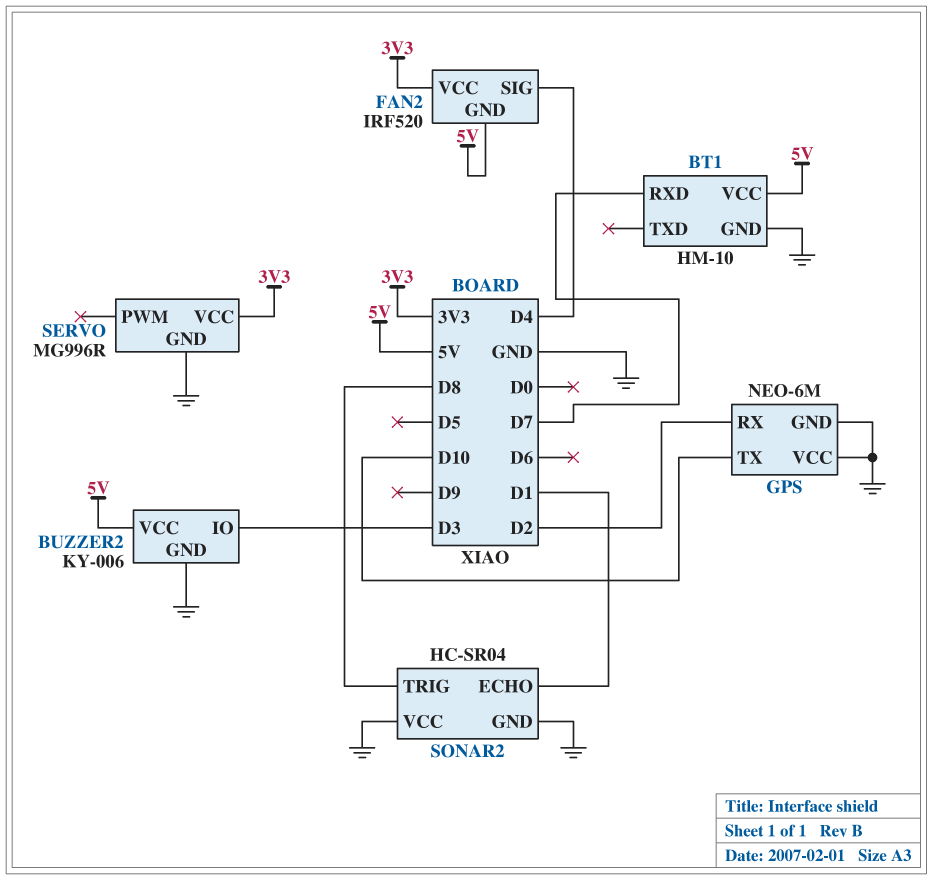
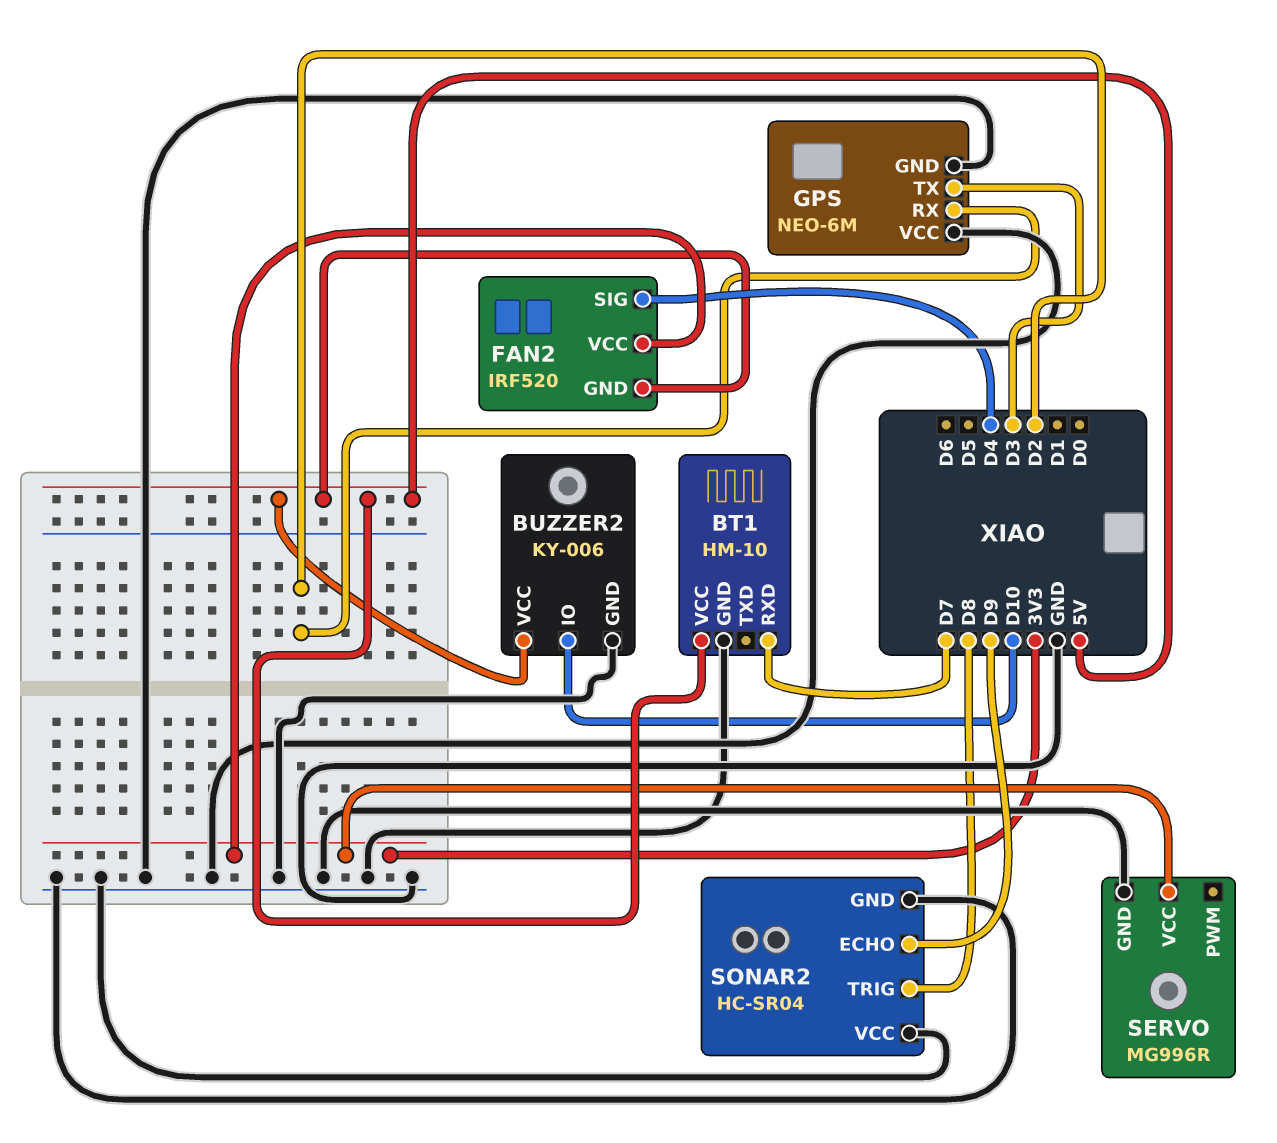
BUZZER2 pin IO: D3 -> D10
GPS pin TX: D10 -> D3
SONAR2 pin ECHO: D1 -> D9

